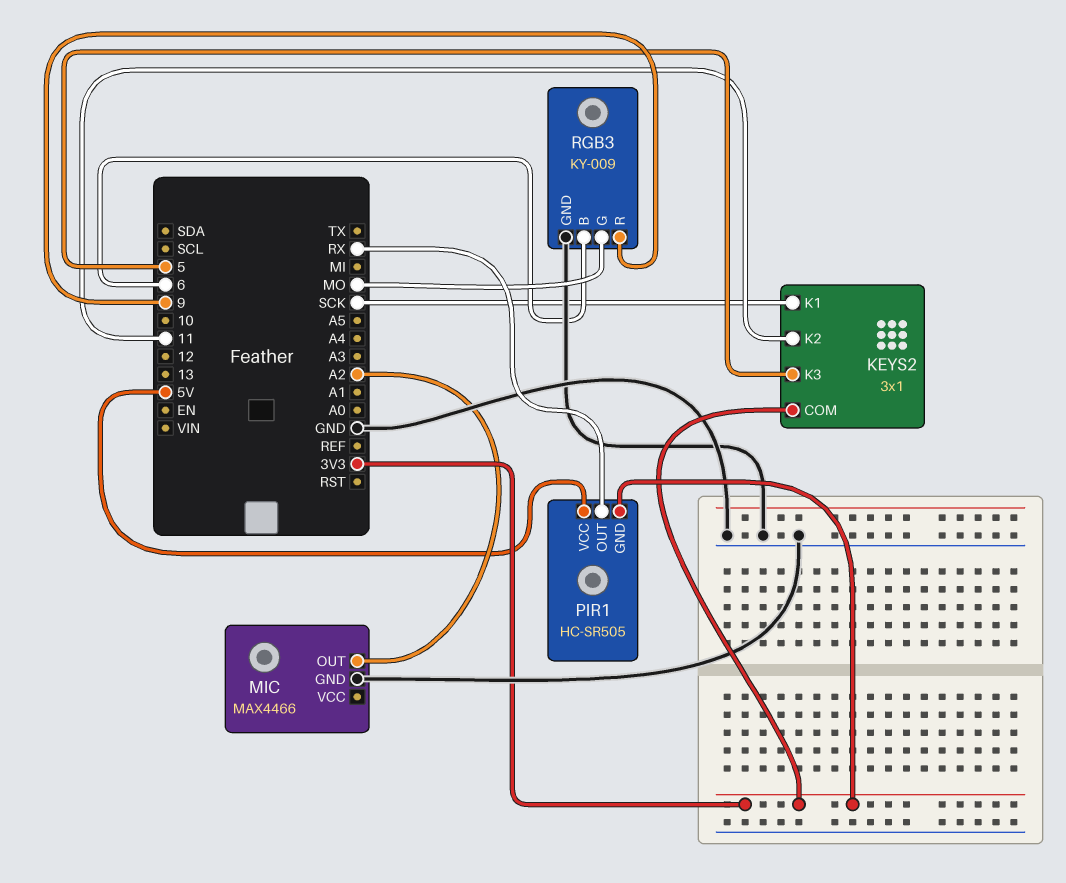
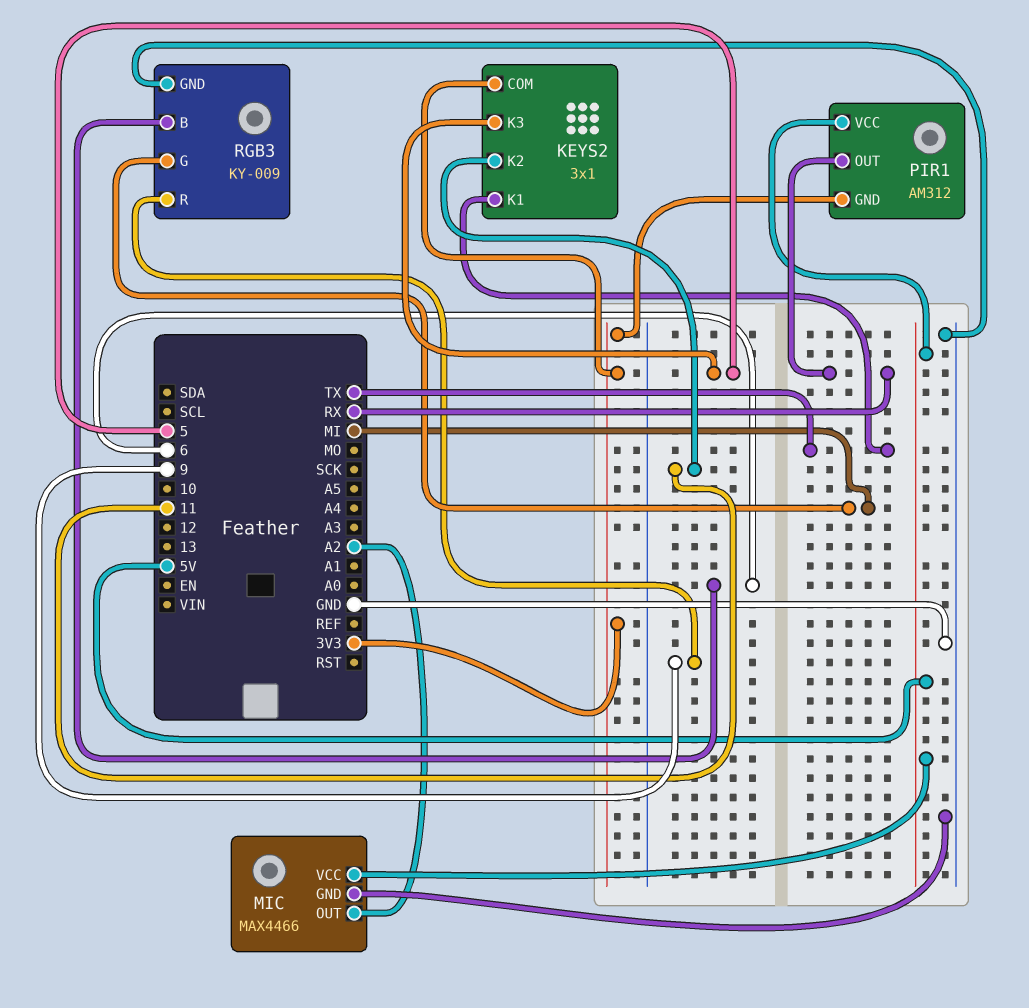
KEYS2 pin K1: SCK -> TX
MIC pin VCC: none -> 5V
PIR1: HC-SR505 -> AM312
RGB3 pin G: MO -> MI

